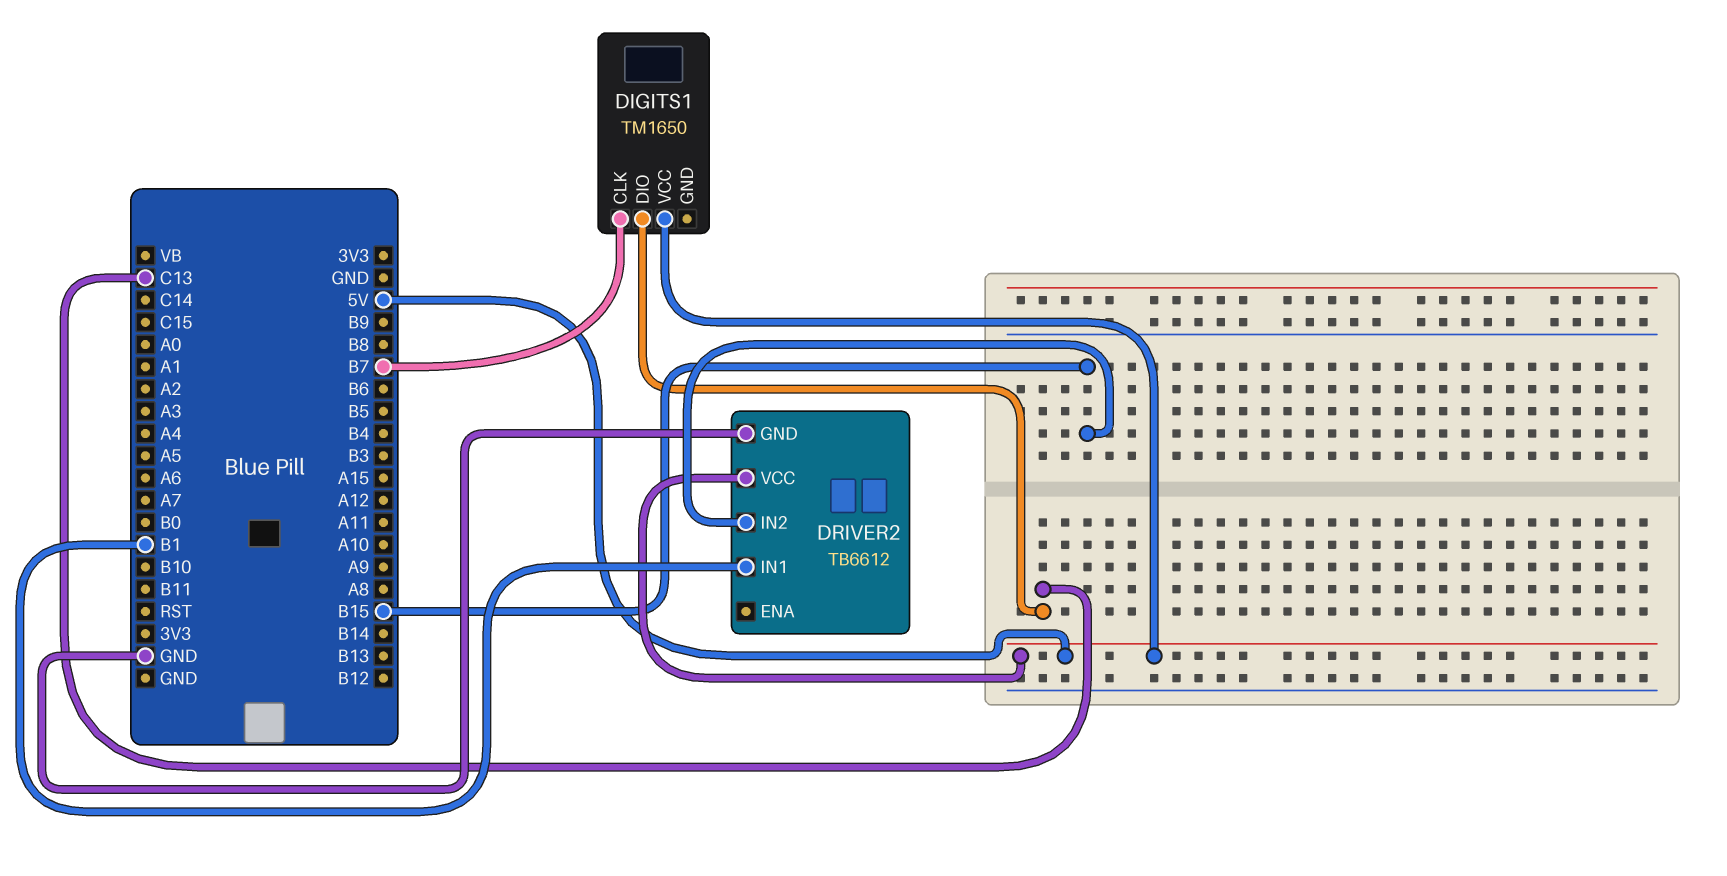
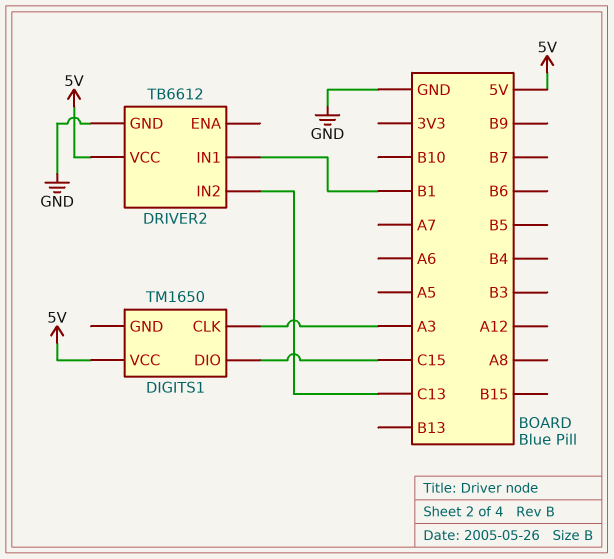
DIGITS1 pin CLK: B7 -> A3
DIGITS1 pin DIO: C13 -> C15
DRIVER2 pin IN2: B15 -> C13

